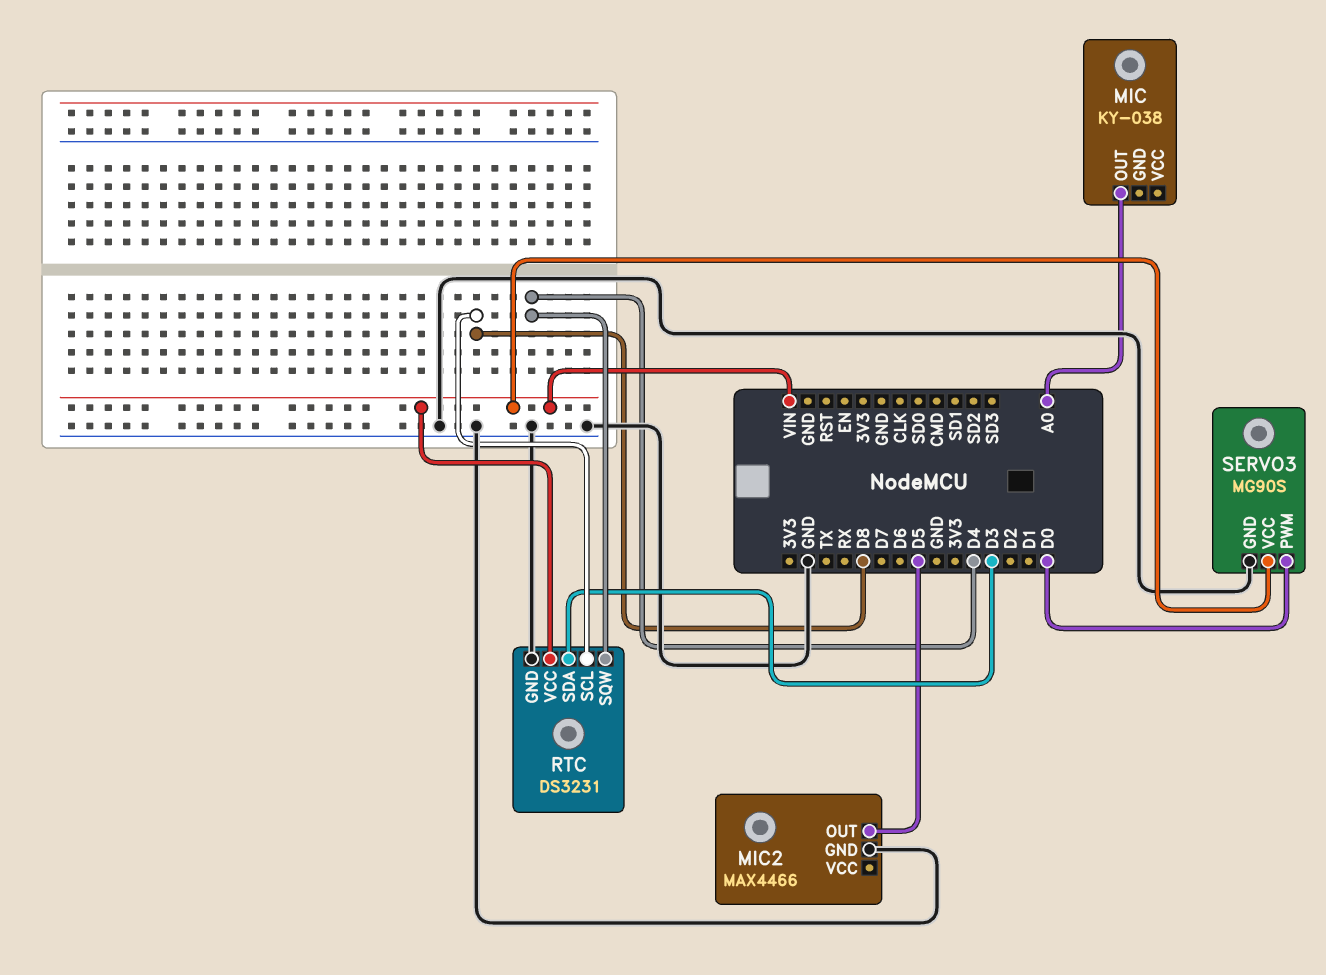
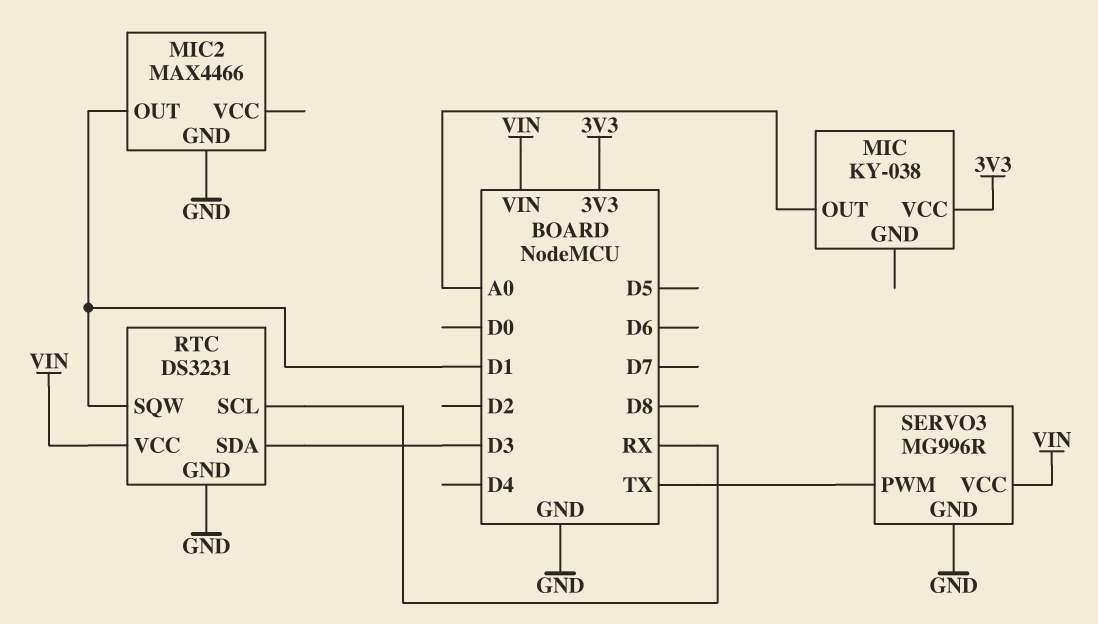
MIC pin VCC: none -> 3V3
MIC2 pin OUT: D5 -> D1
RTC pin SCL: D8 -> RX
RTC pin SQW: D4 -> D1
SERVO3: MG90S -> MG996R
SERVO3 pin PWM: D0 -> TX

